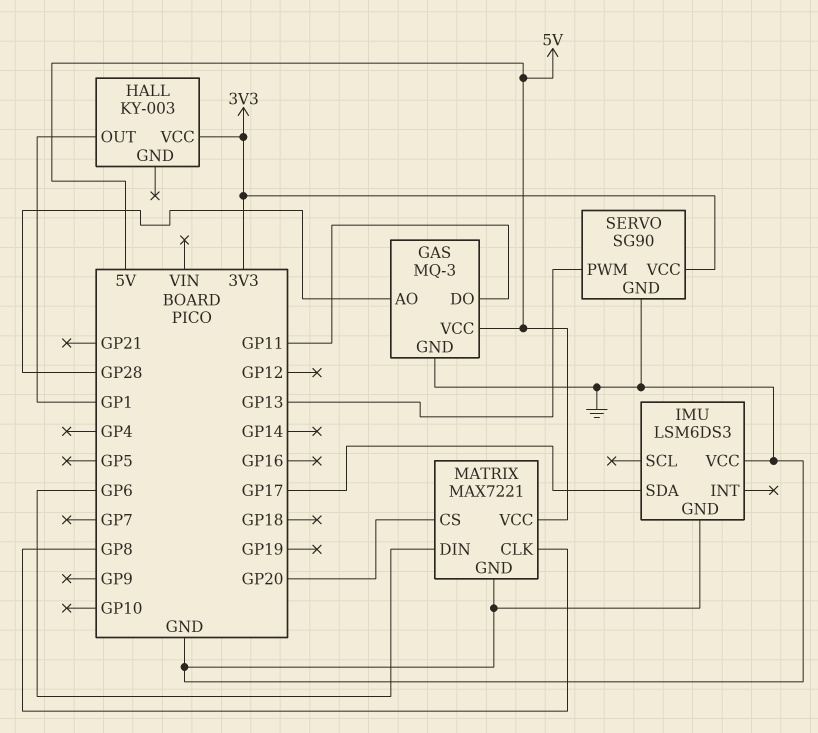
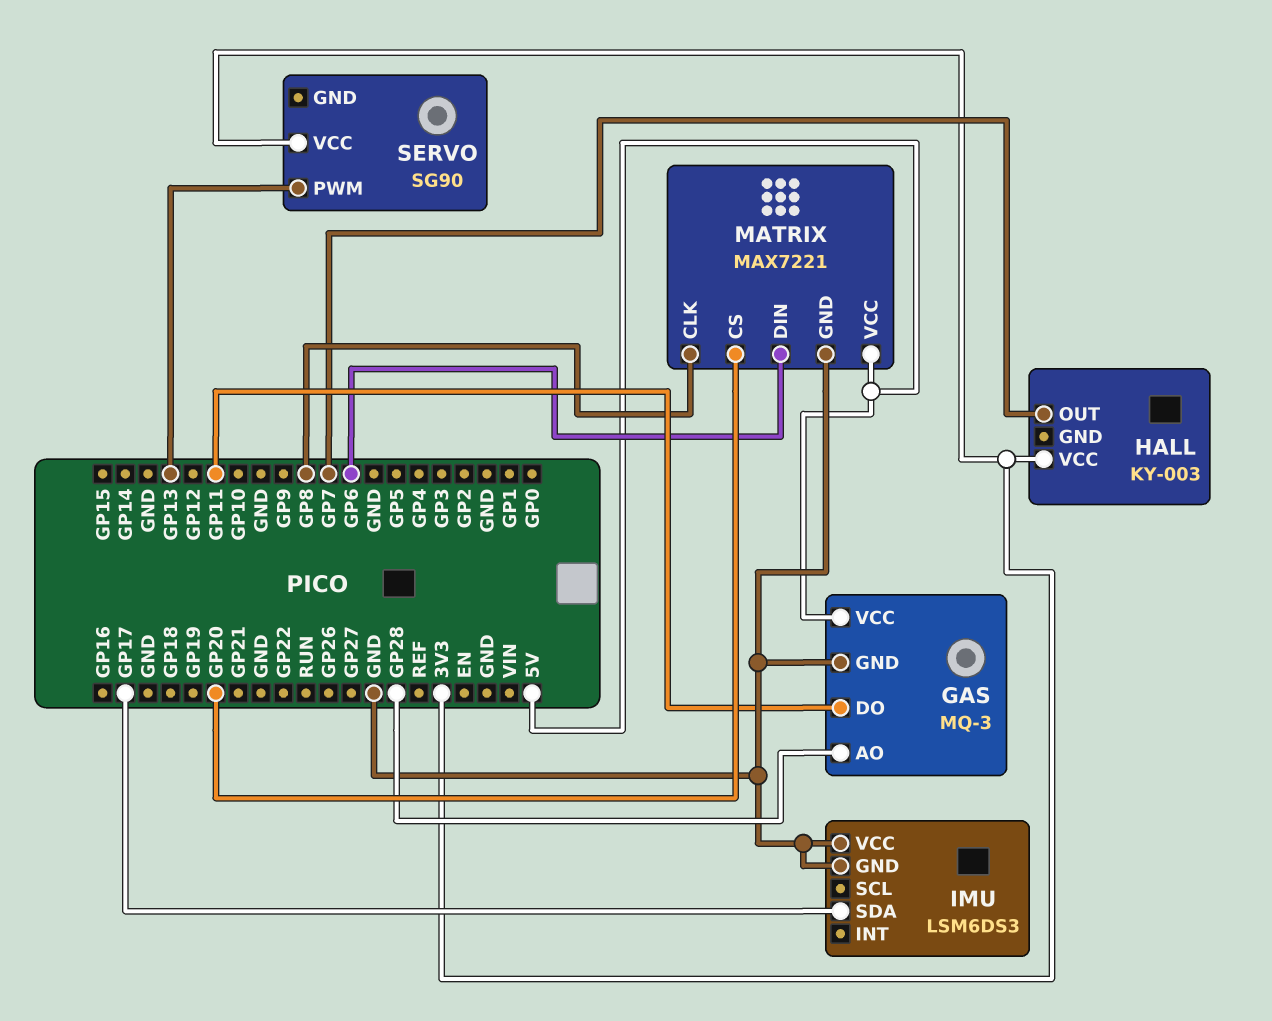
HALL pin OUT: GP1 -> GP7
SERVO pin GND: GND -> none

